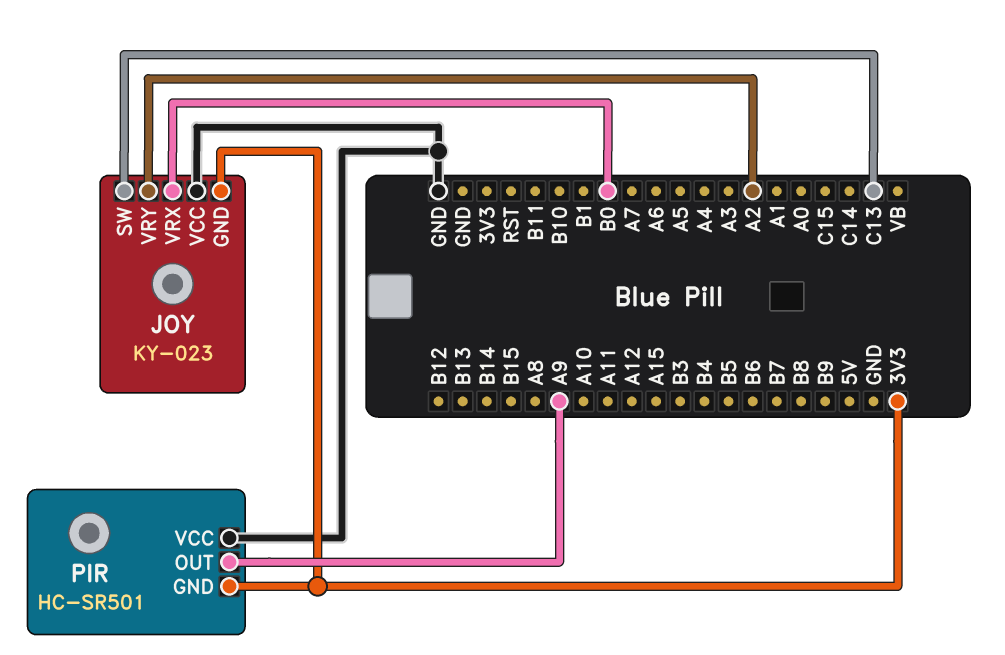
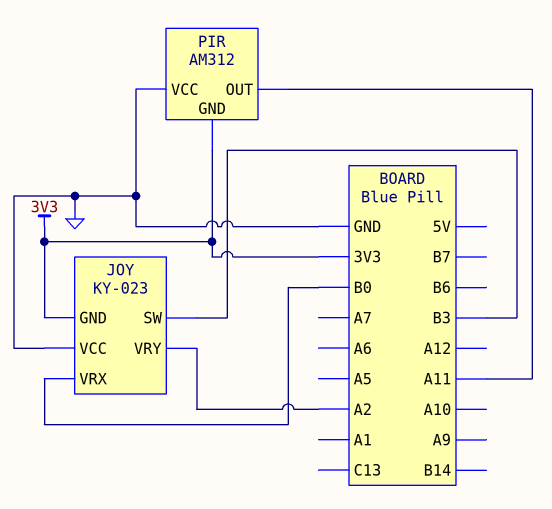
JOY pin SW: C13 -> B3
PIR: HC-SR501 -> AM312
PIR pin OUT: A9 -> A11

